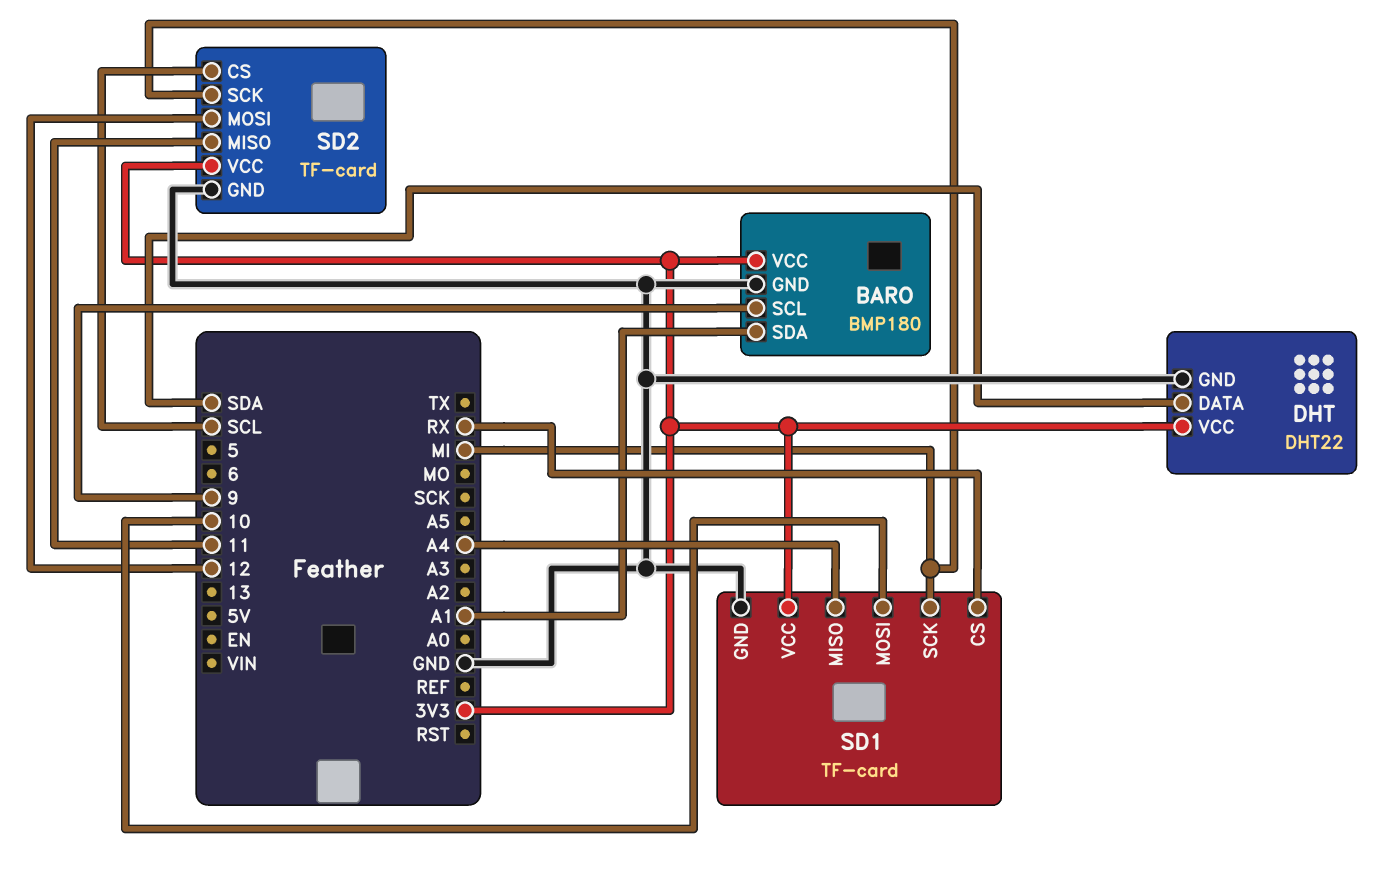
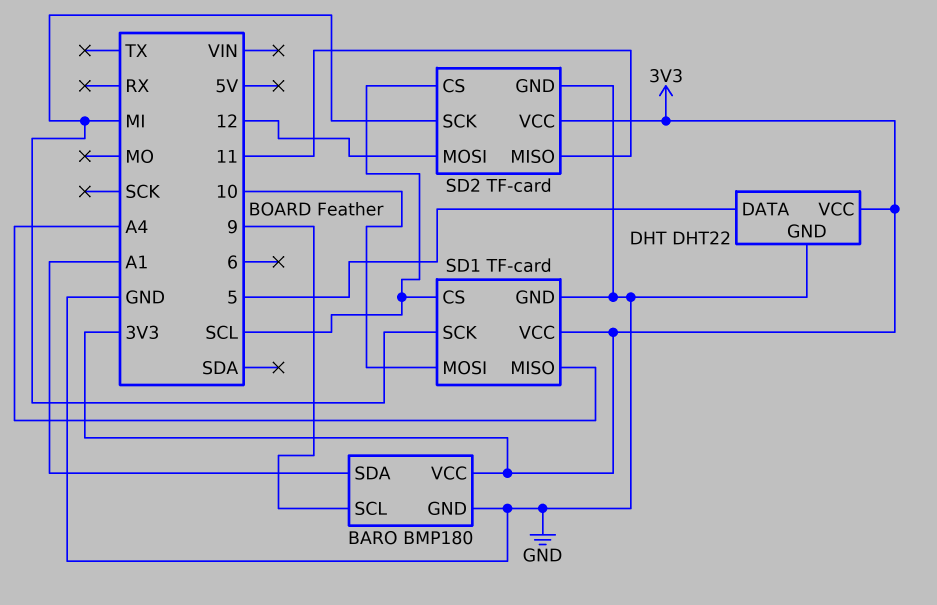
DHT pin DATA: SDA -> 5
SD1 pin CS: RX -> SCL

